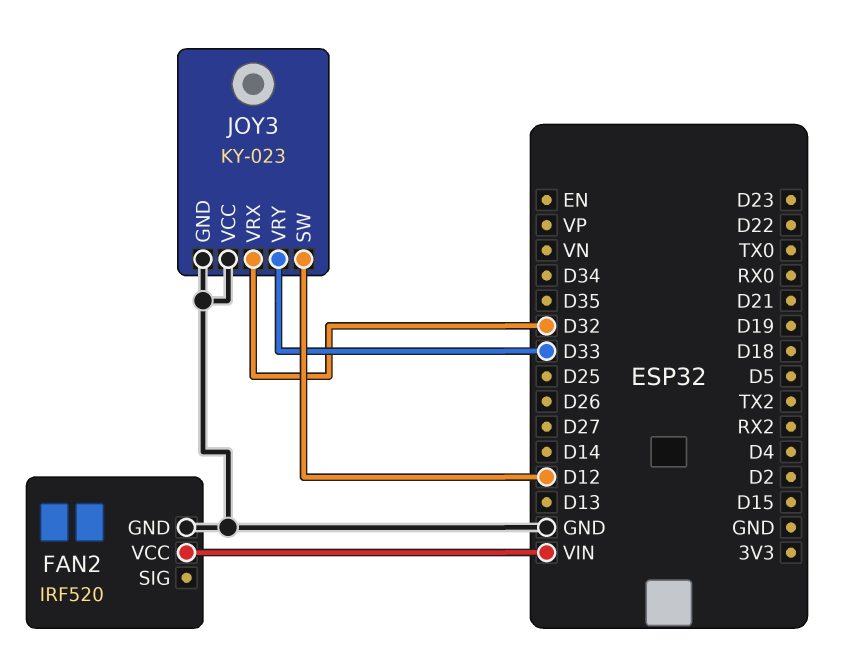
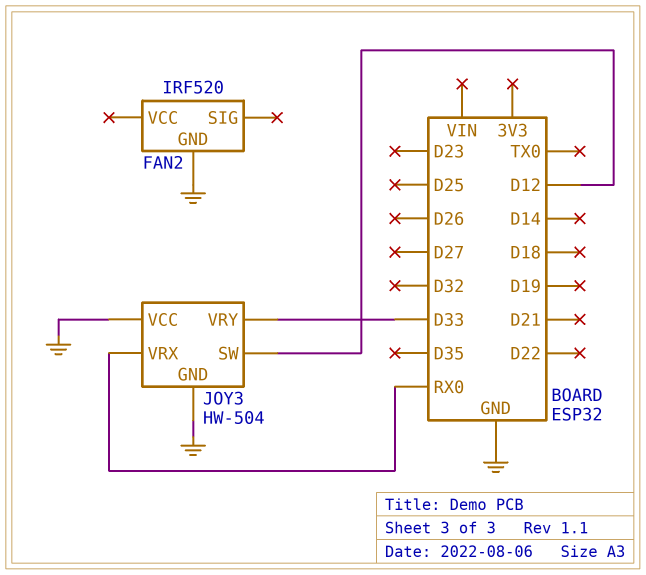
FAN2 pin VCC: VIN -> none
JOY3: KY-023 -> HW-504
JOY3 pin VRX: D32 -> RX0

